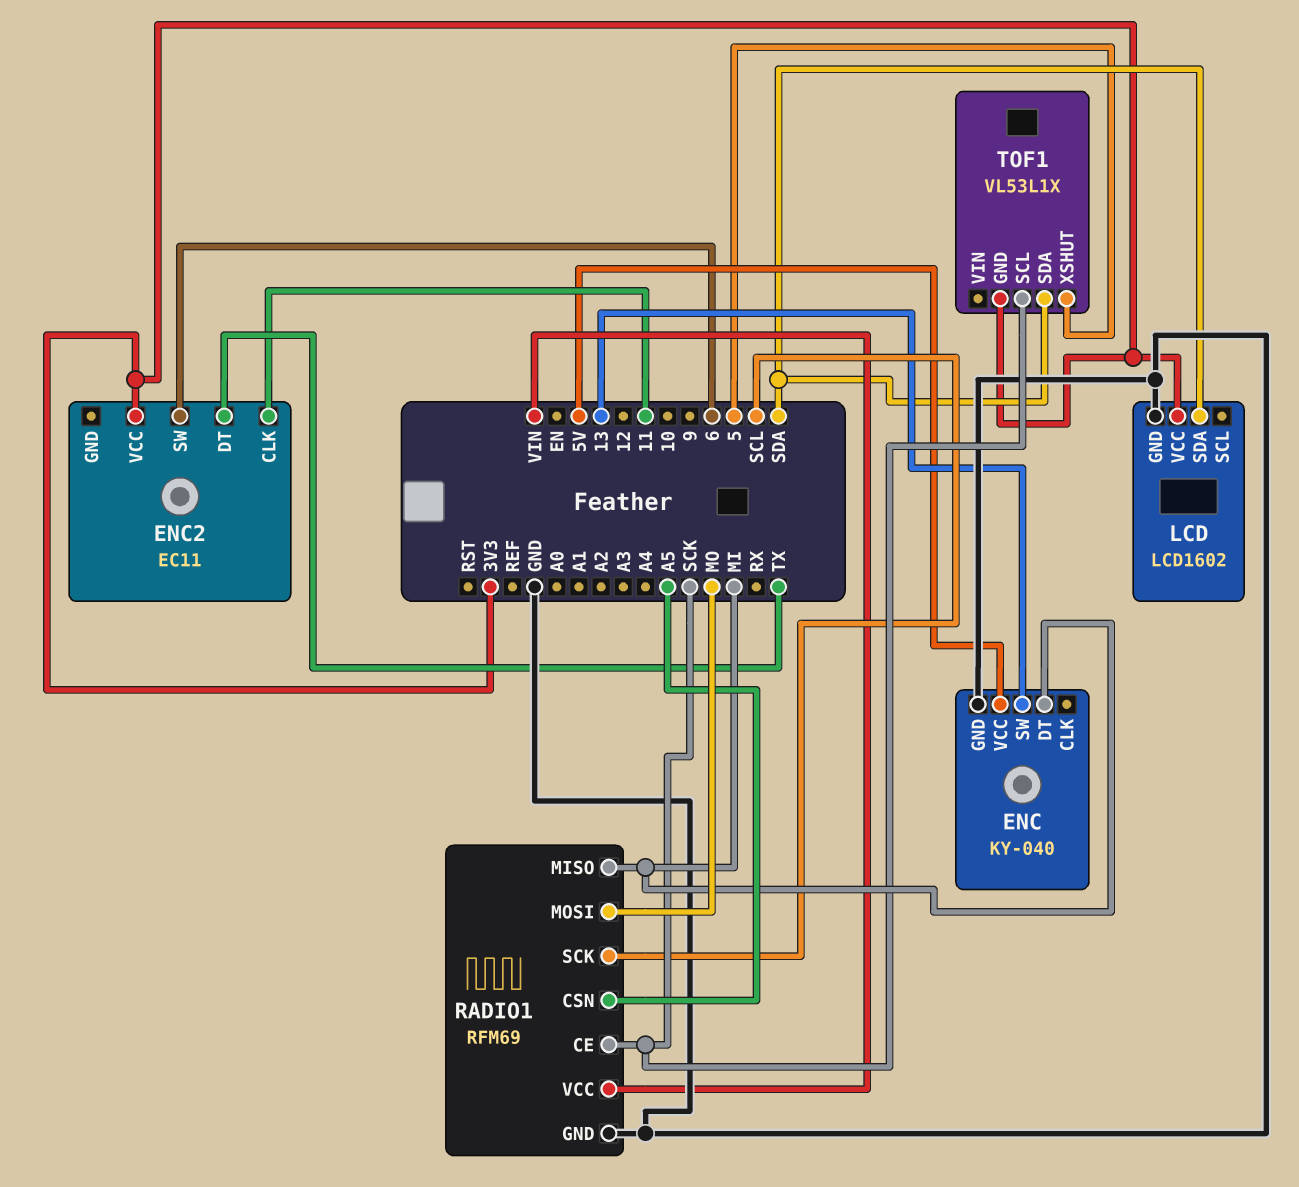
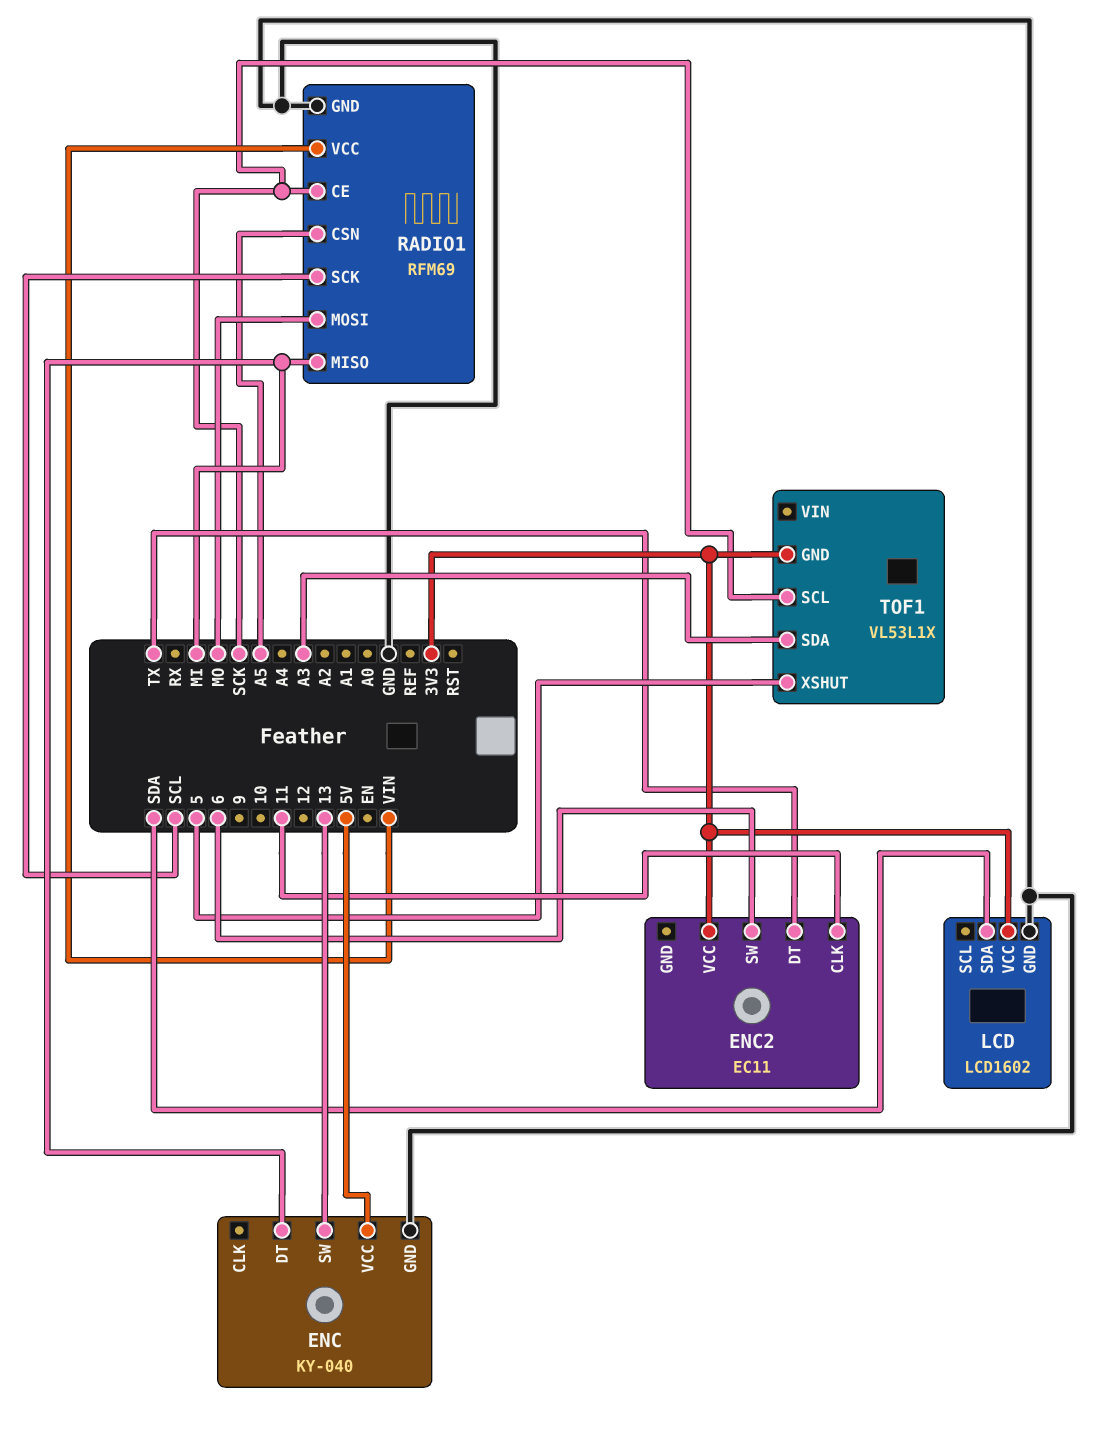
TOF1 pin SDA: SDA -> A3

